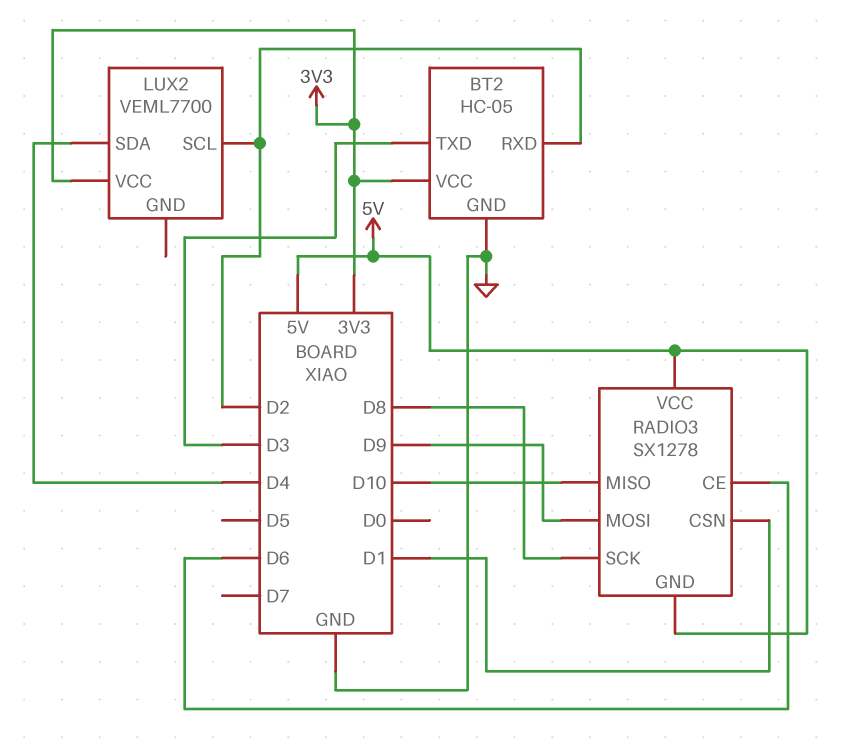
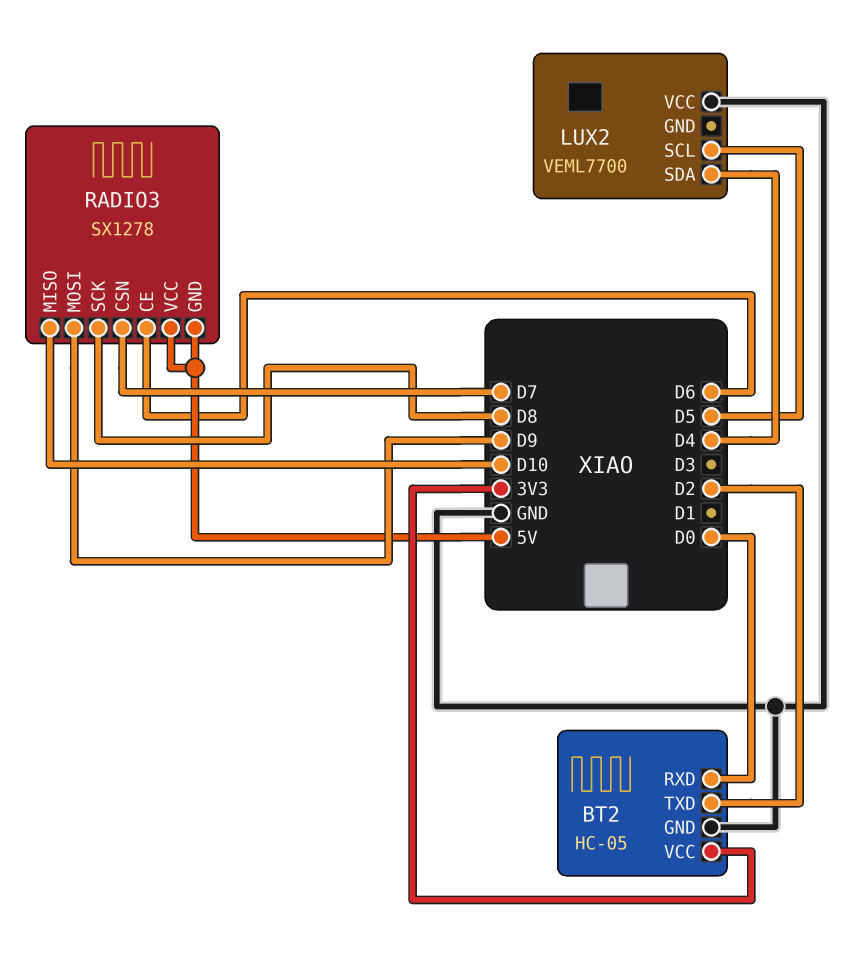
BT2 pin RXD: D2 -> D0
BT2 pin TXD: D3 -> D2
LUX2 pin SCL: D2 -> D5
LUX2 pin VCC: 3V3 -> GND
RADIO3 pin CSN: D1 -> D7

